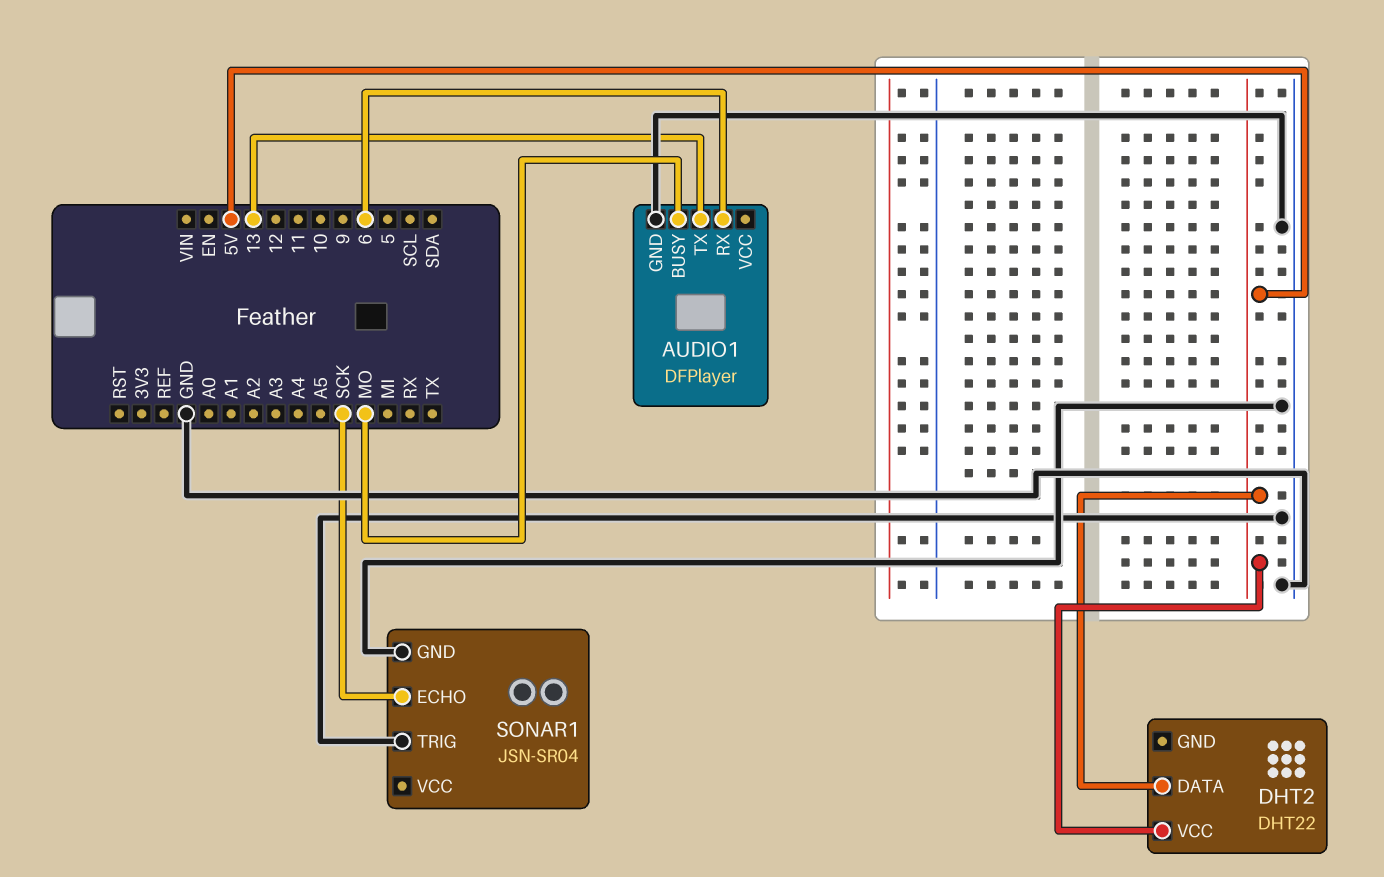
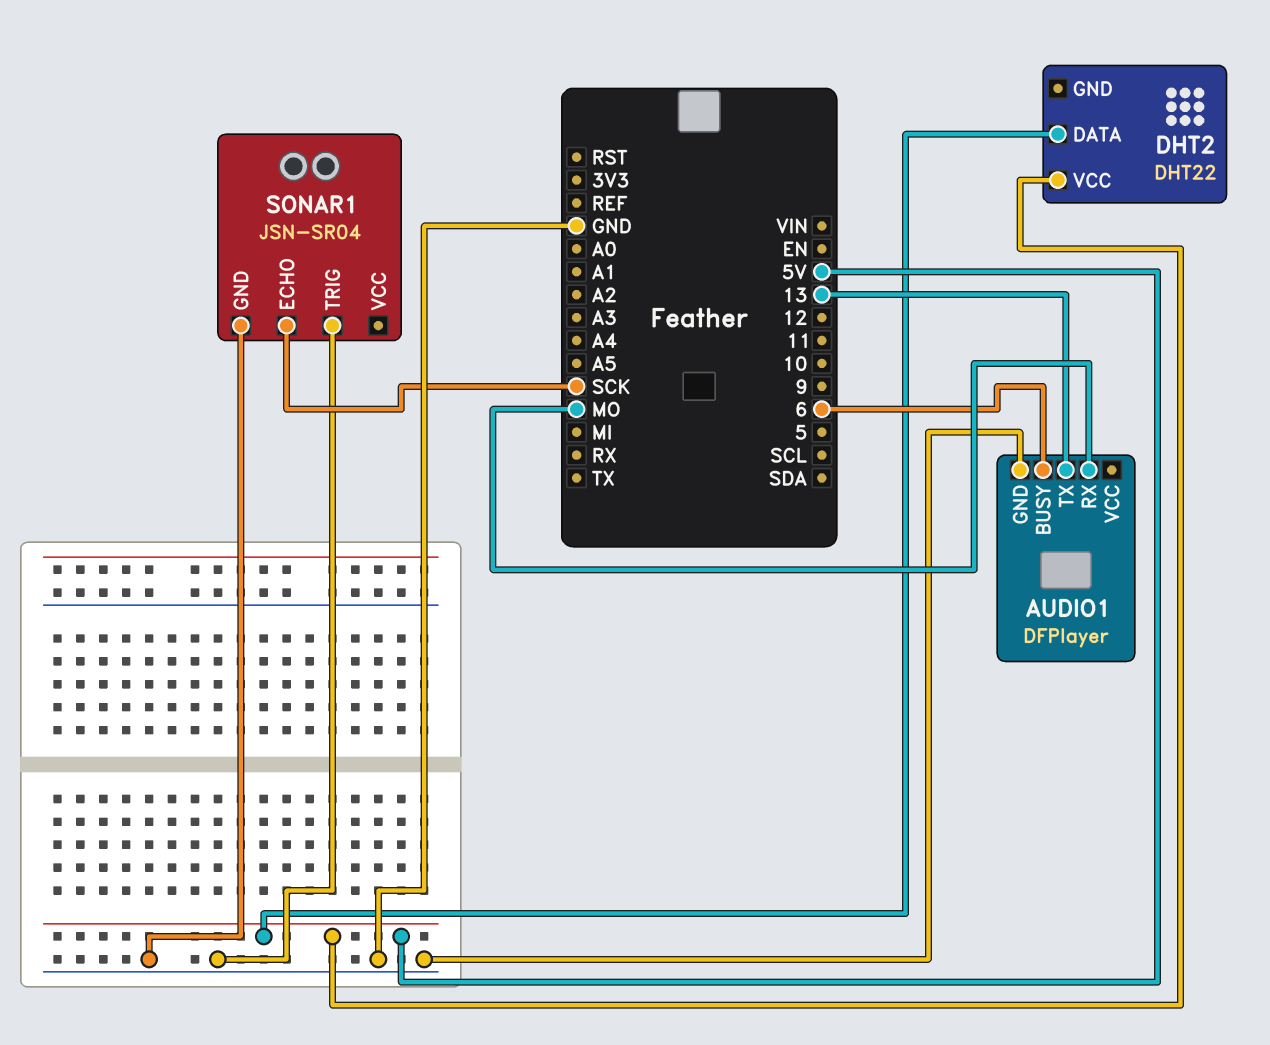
AUDIO1 pin BUSY: MO -> 6
AUDIO1 pin RX: 6 -> MO

